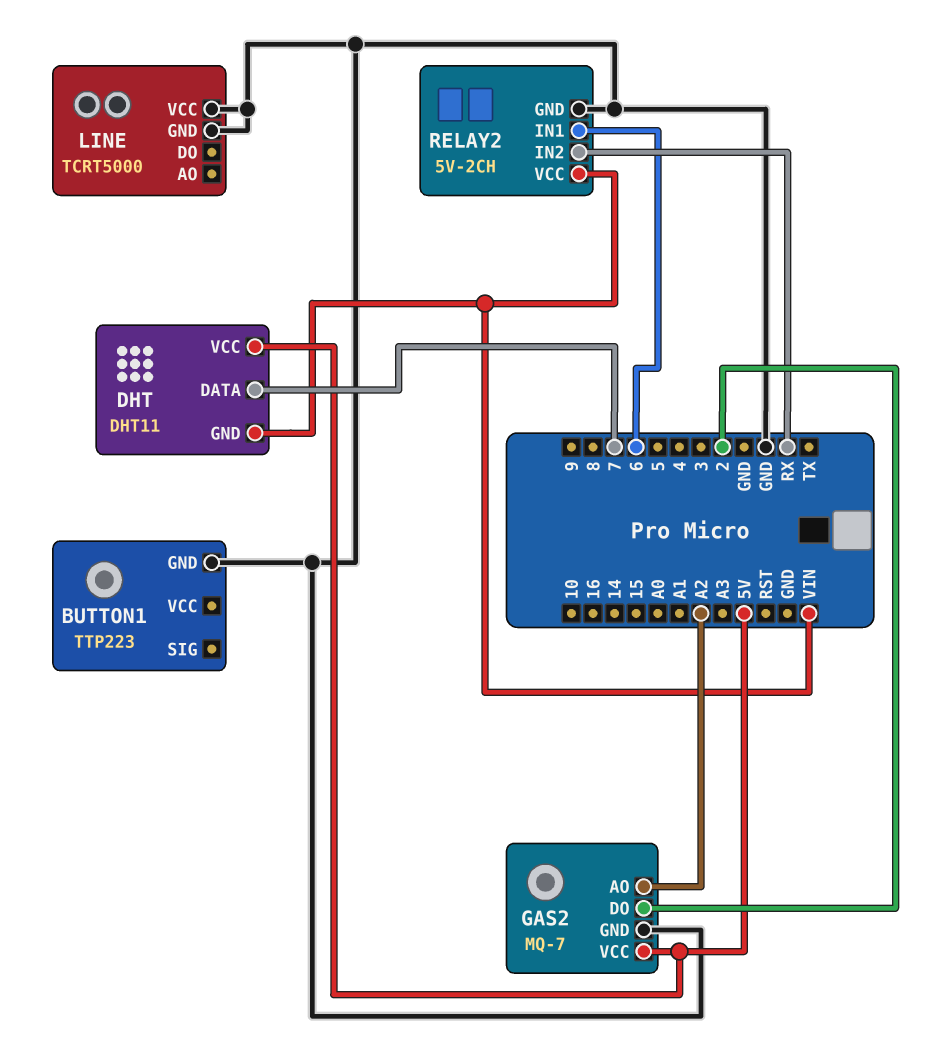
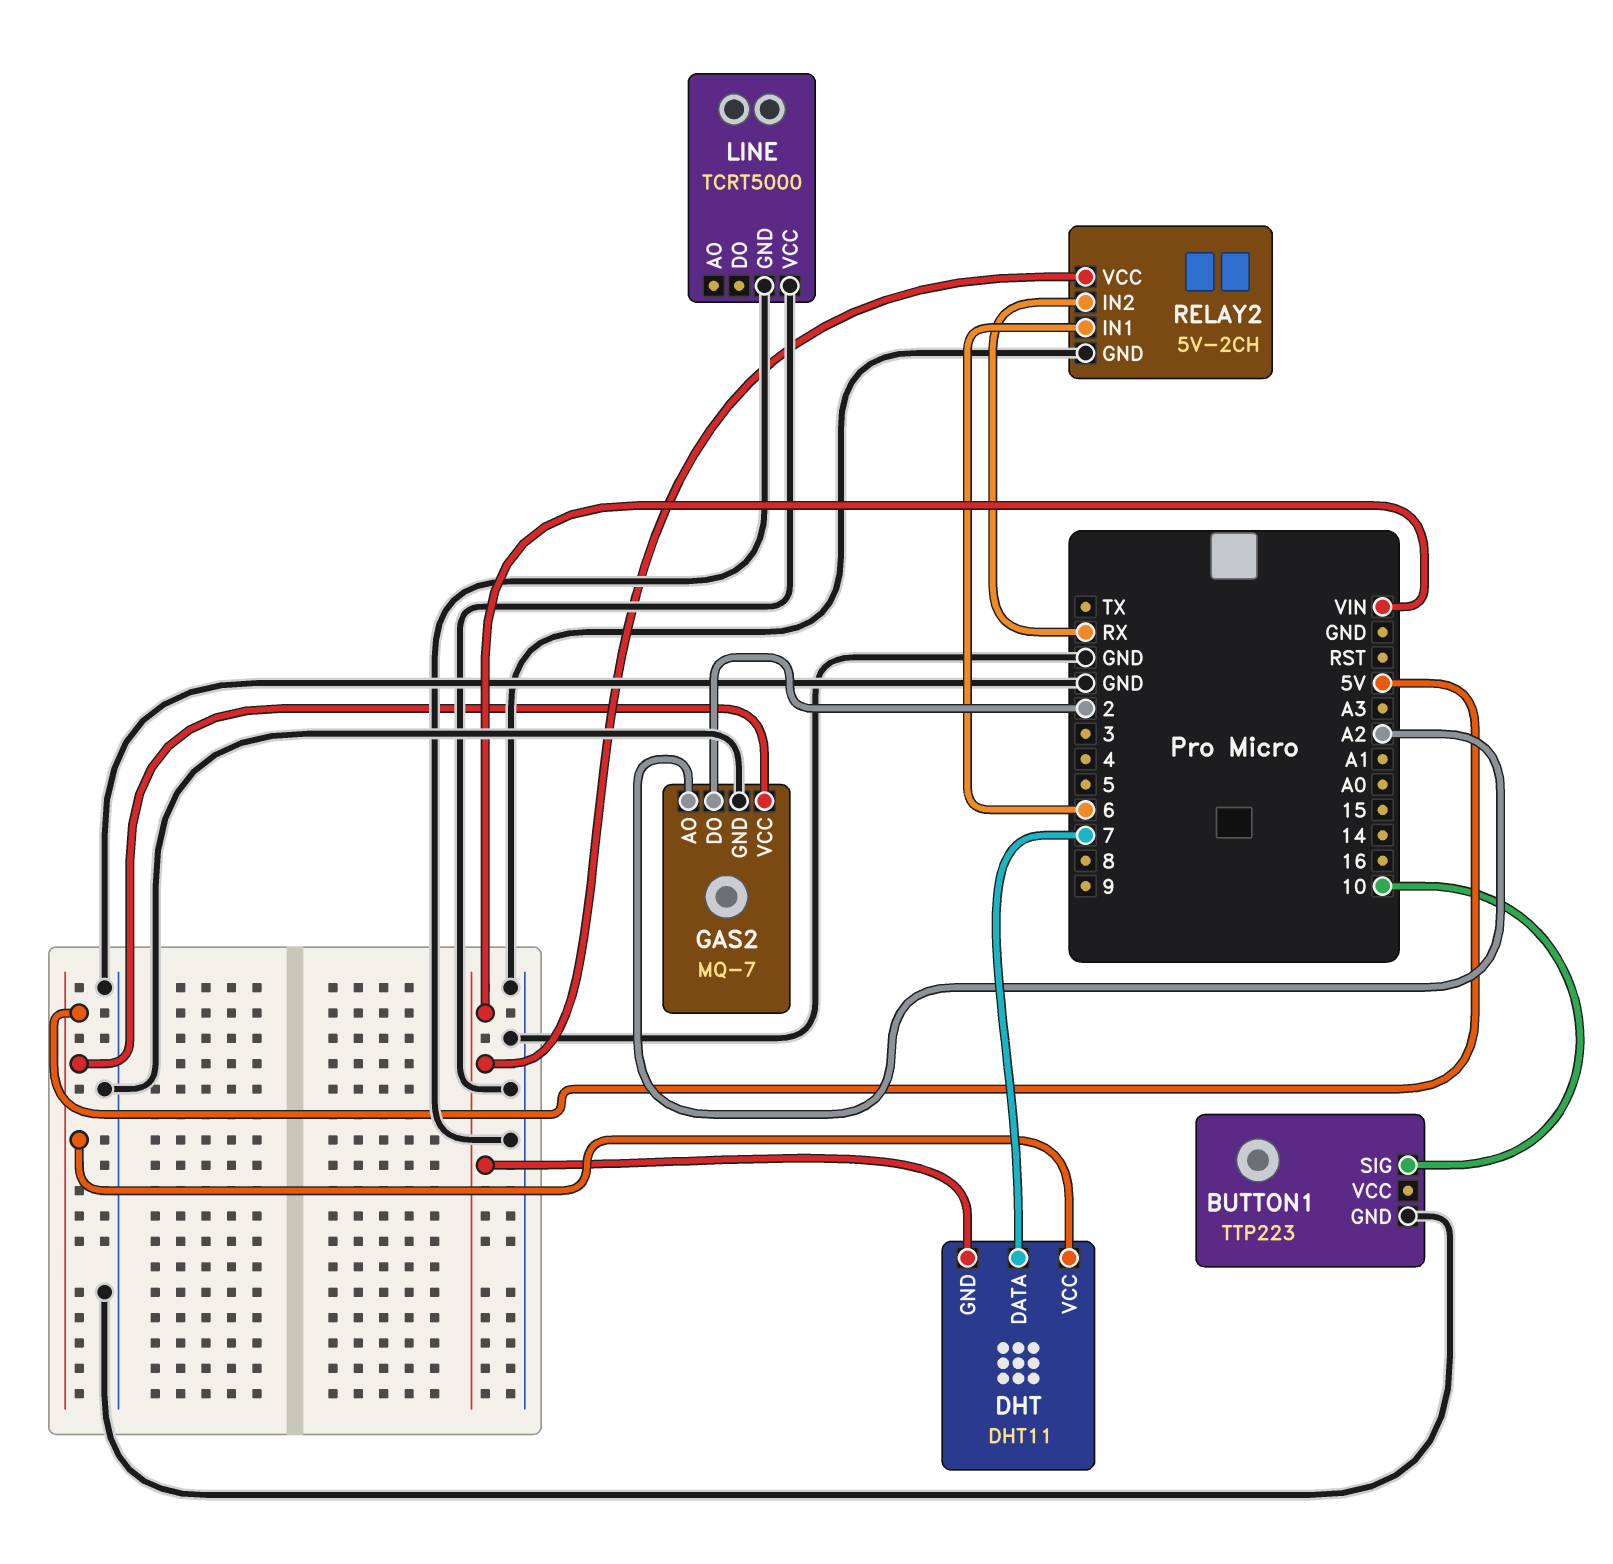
BUTTON1 pin SIG: none -> 10

